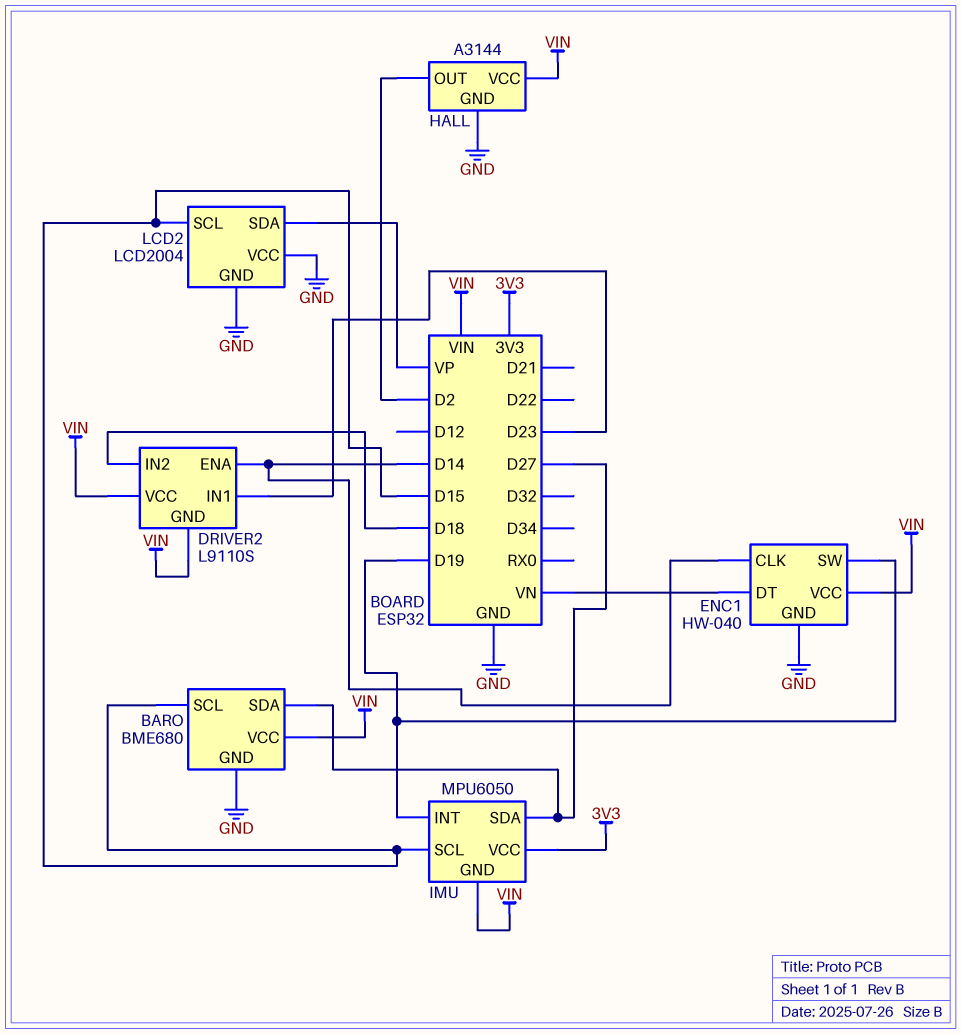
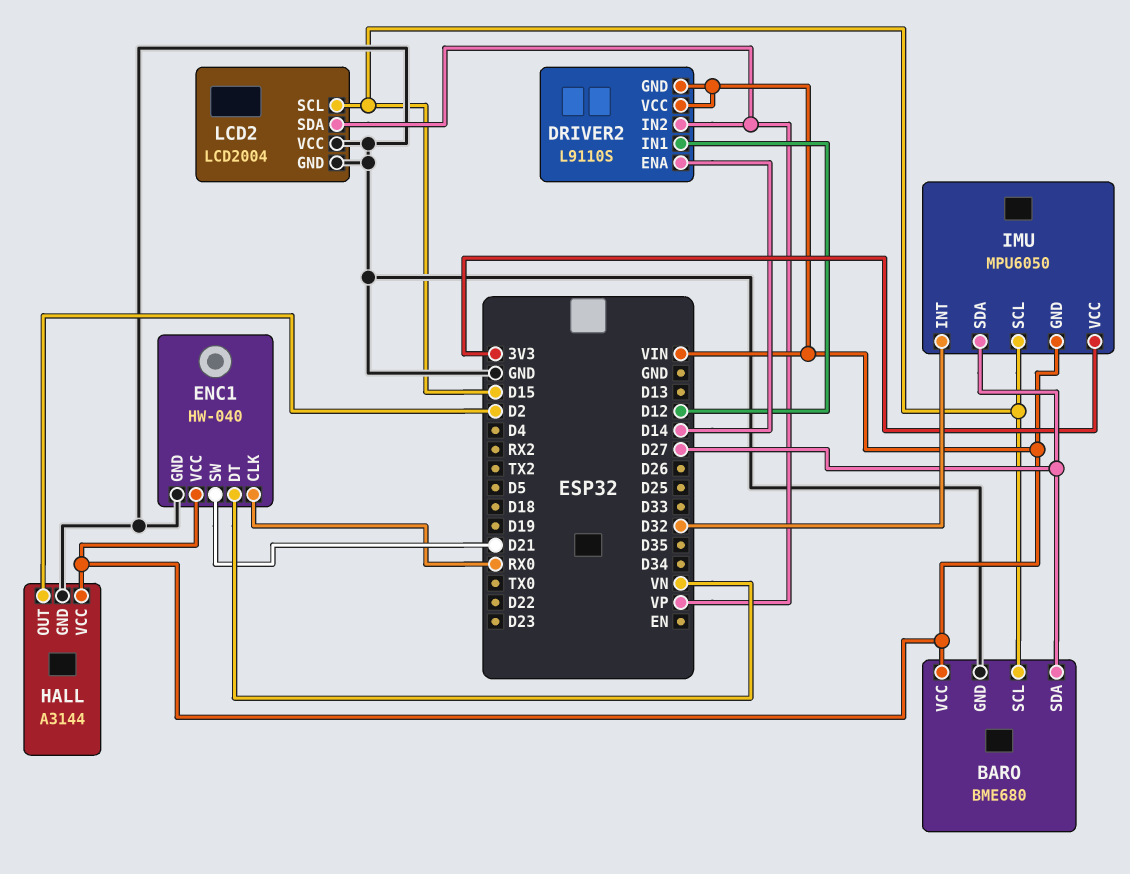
DRIVER2 pin IN1: D23 -> D12
DRIVER2 pin IN2: D18 -> VP
ENC1 pin CLK: D14 -> RX0
ENC1 pin SW: D19 -> D21
IMU pin INT: D19 -> D32

